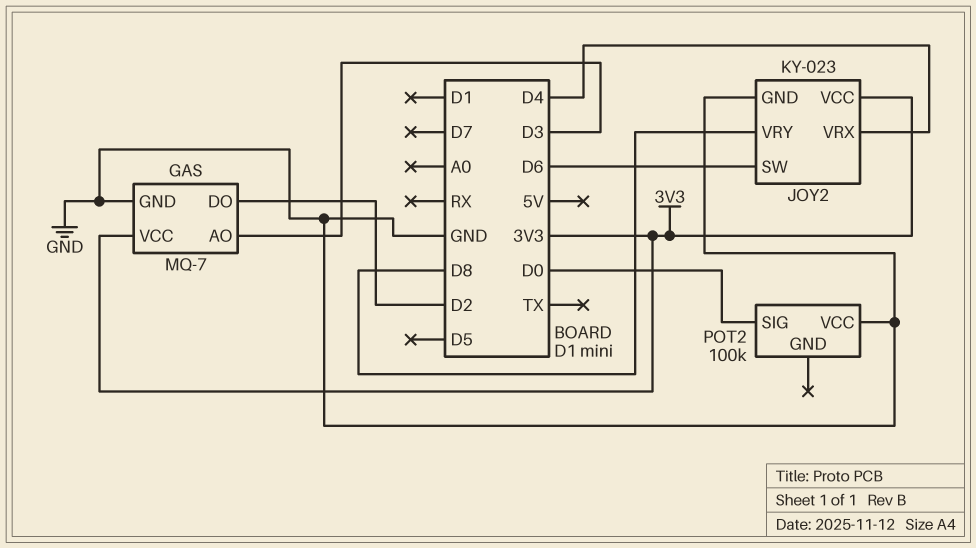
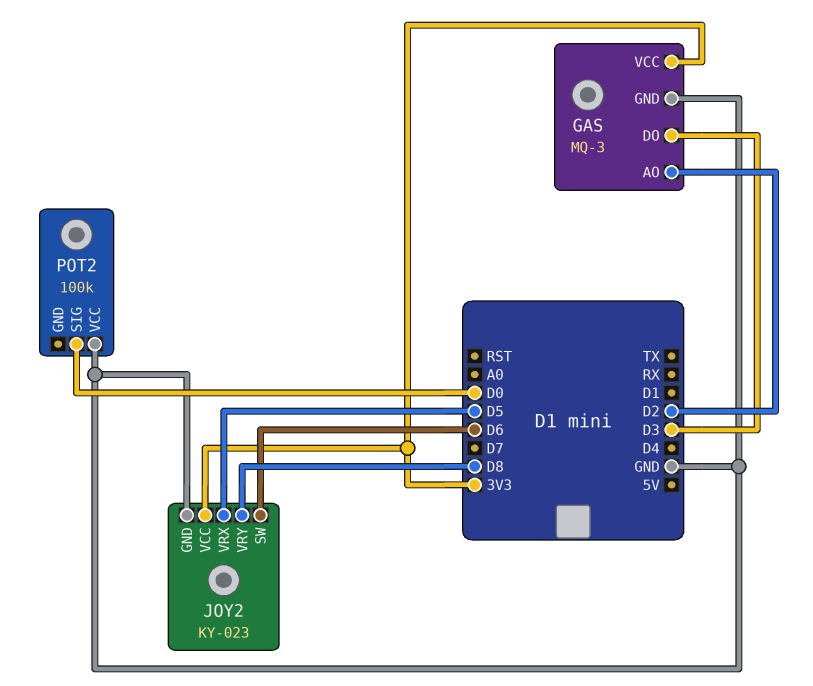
GAS: MQ-7 -> MQ-3
GAS pin AO: D3 -> D2
GAS pin DO: D2 -> D3
JOY2 pin VRX: D4 -> D5

